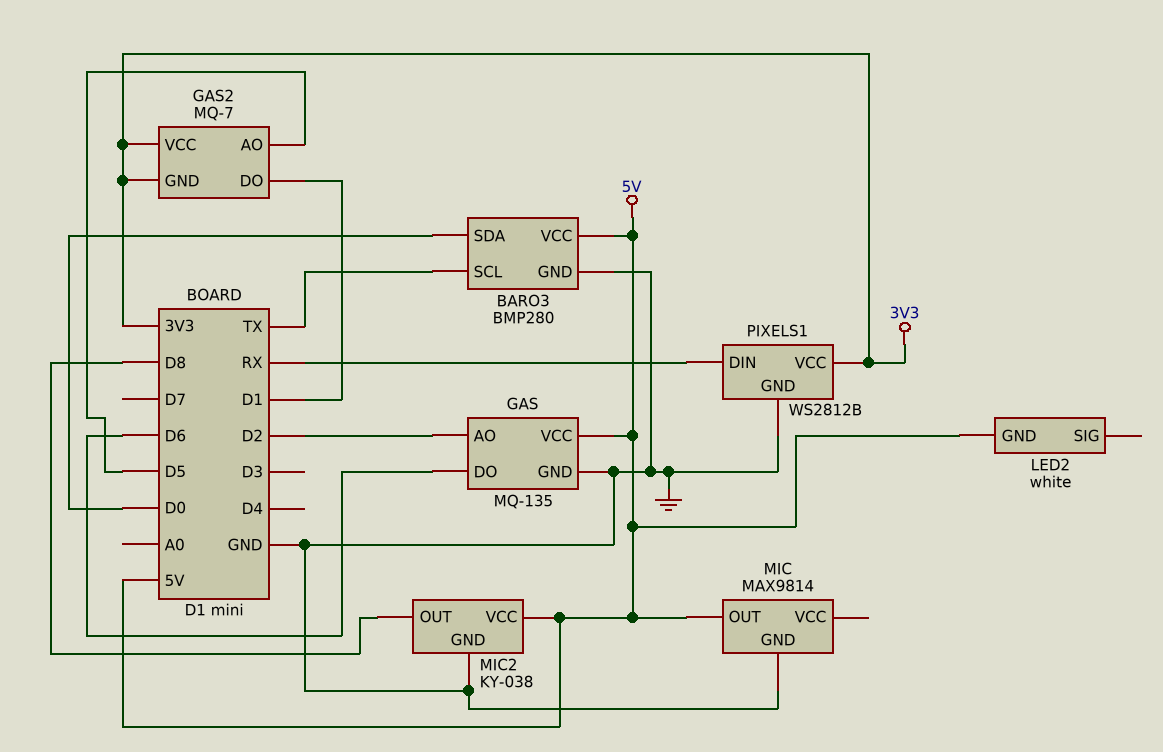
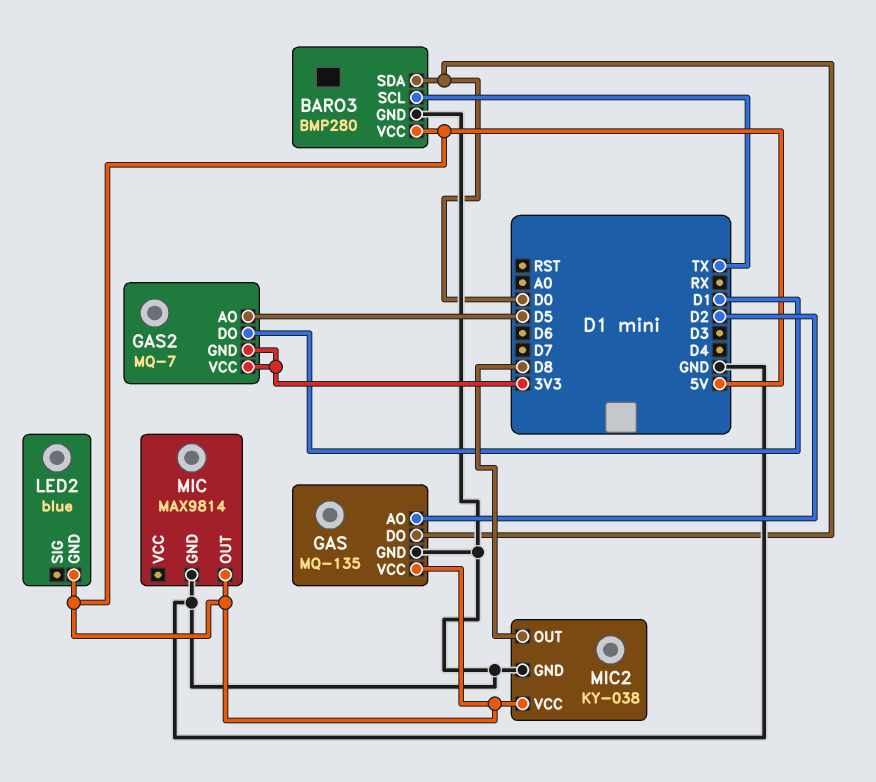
GAS pin DO: D6 -> D0
LED2: white -> blue
PIXELS1: WS2812B -> none
PIXELS1 pin DIN: RX -> none
PIXELS1 pin GND: GND -> none
PIXELS1 pin VCC: 3V3 -> none

